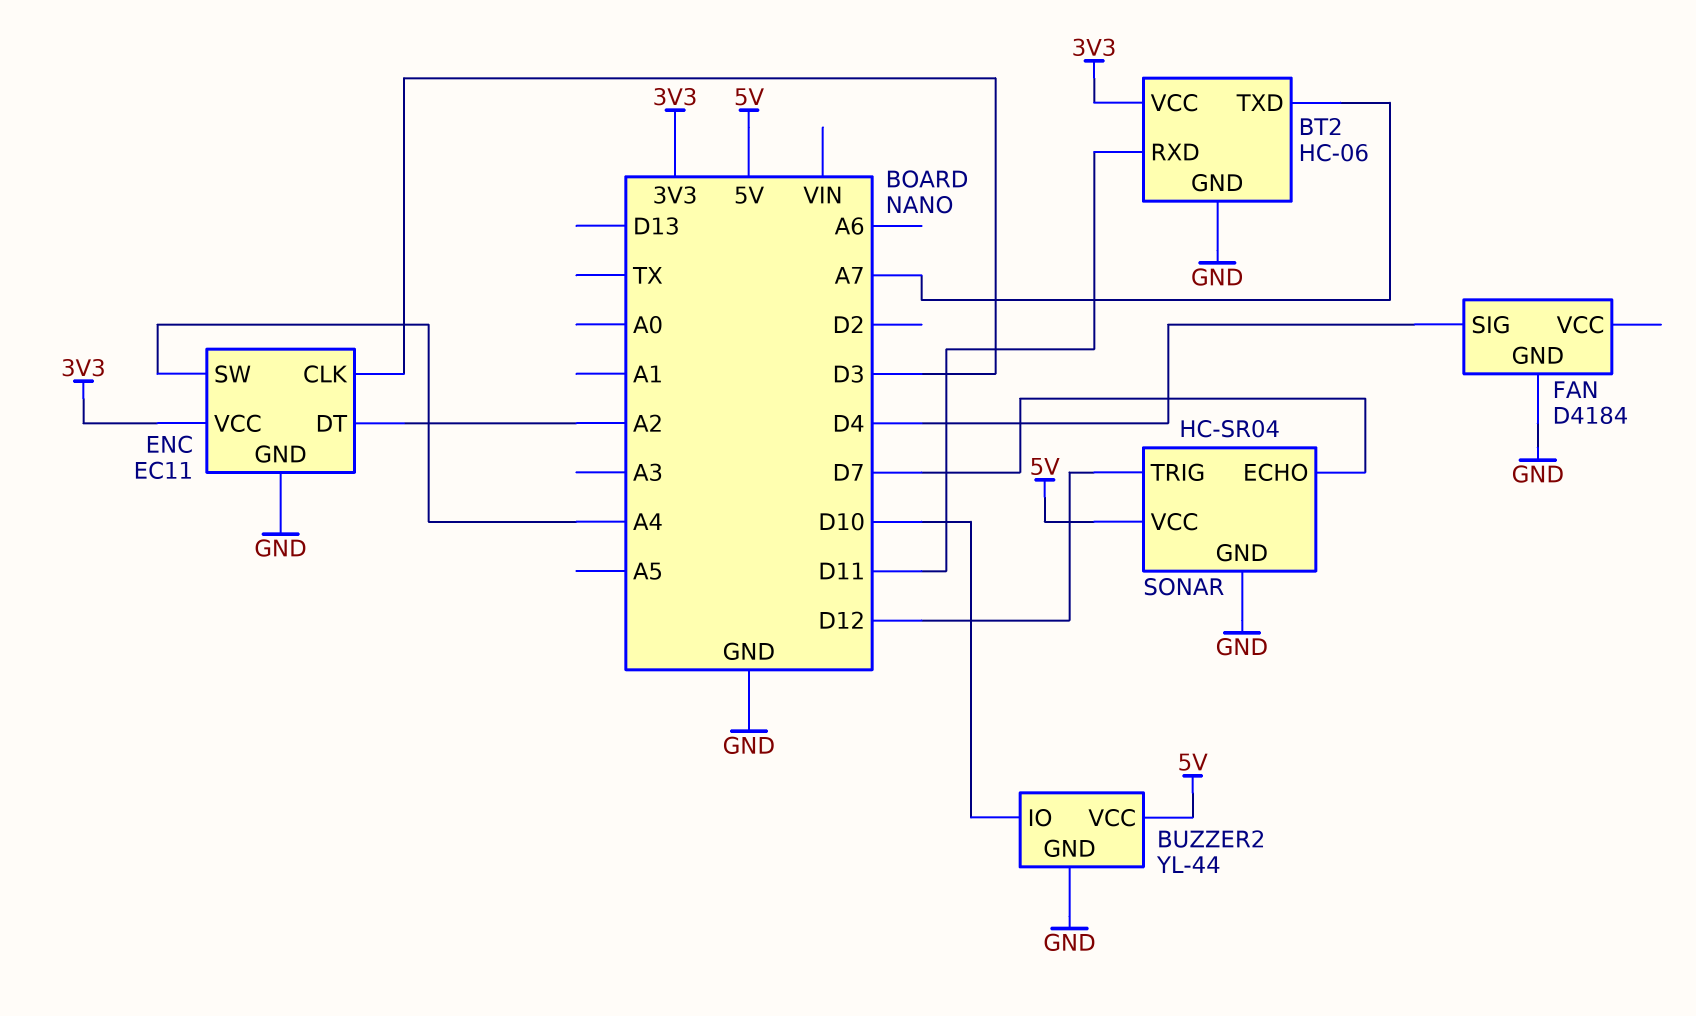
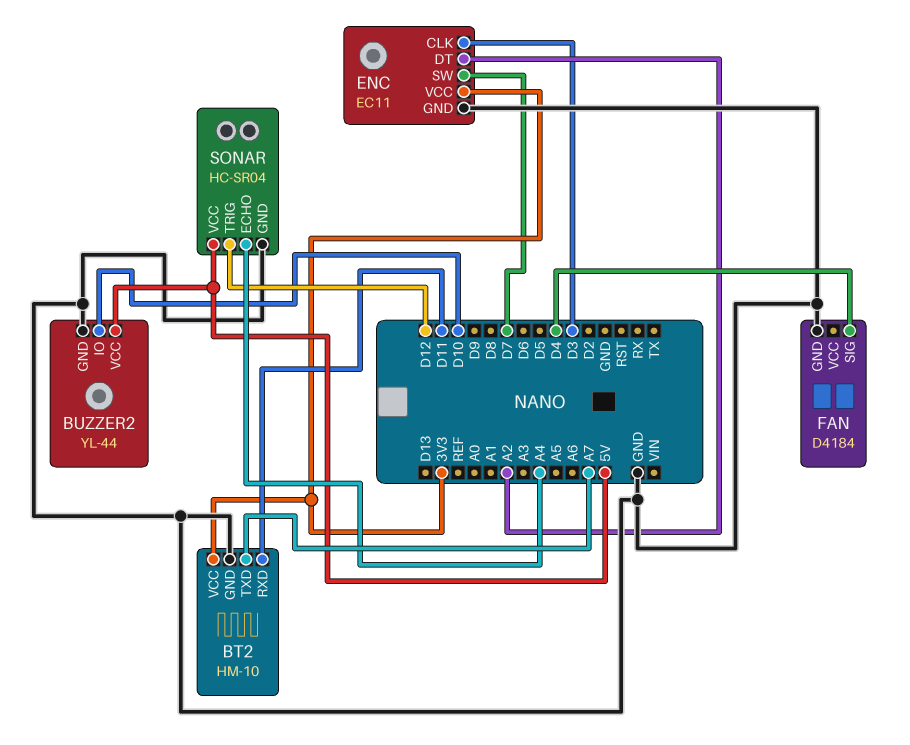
BT2: HC-06 -> HM-10
ENC pin SW: A4 -> D7
SONAR pin ECHO: D7 -> A4

